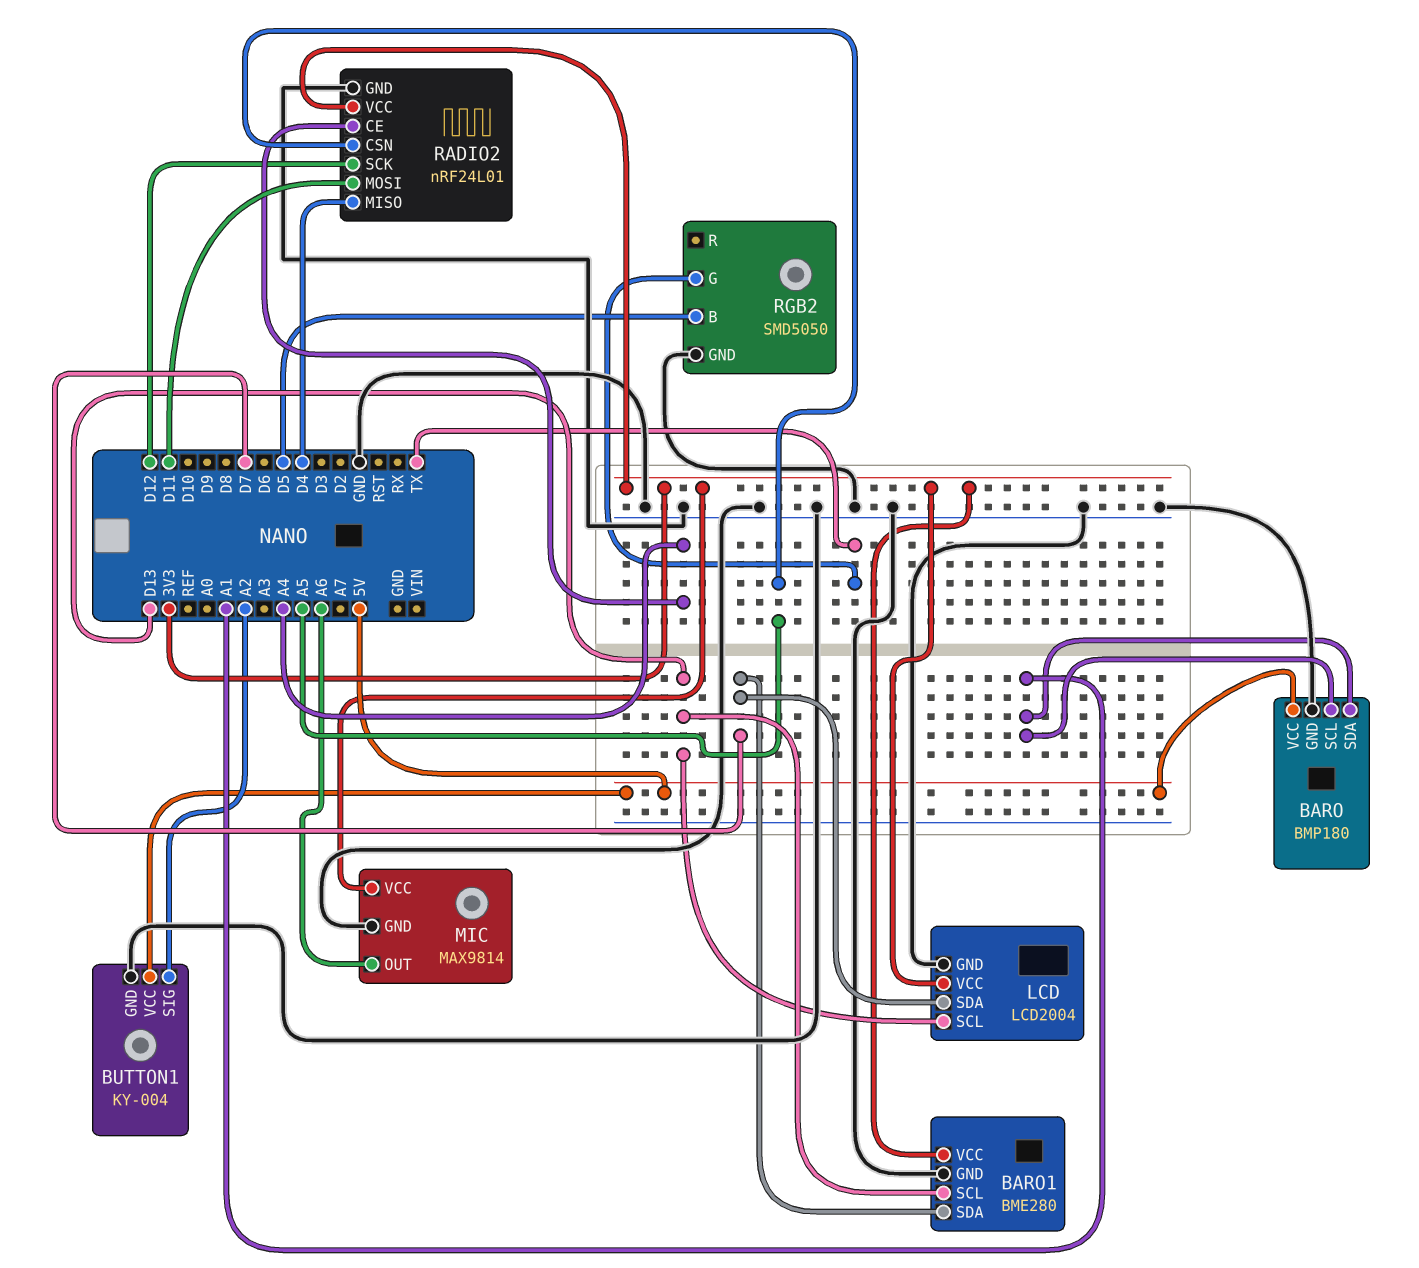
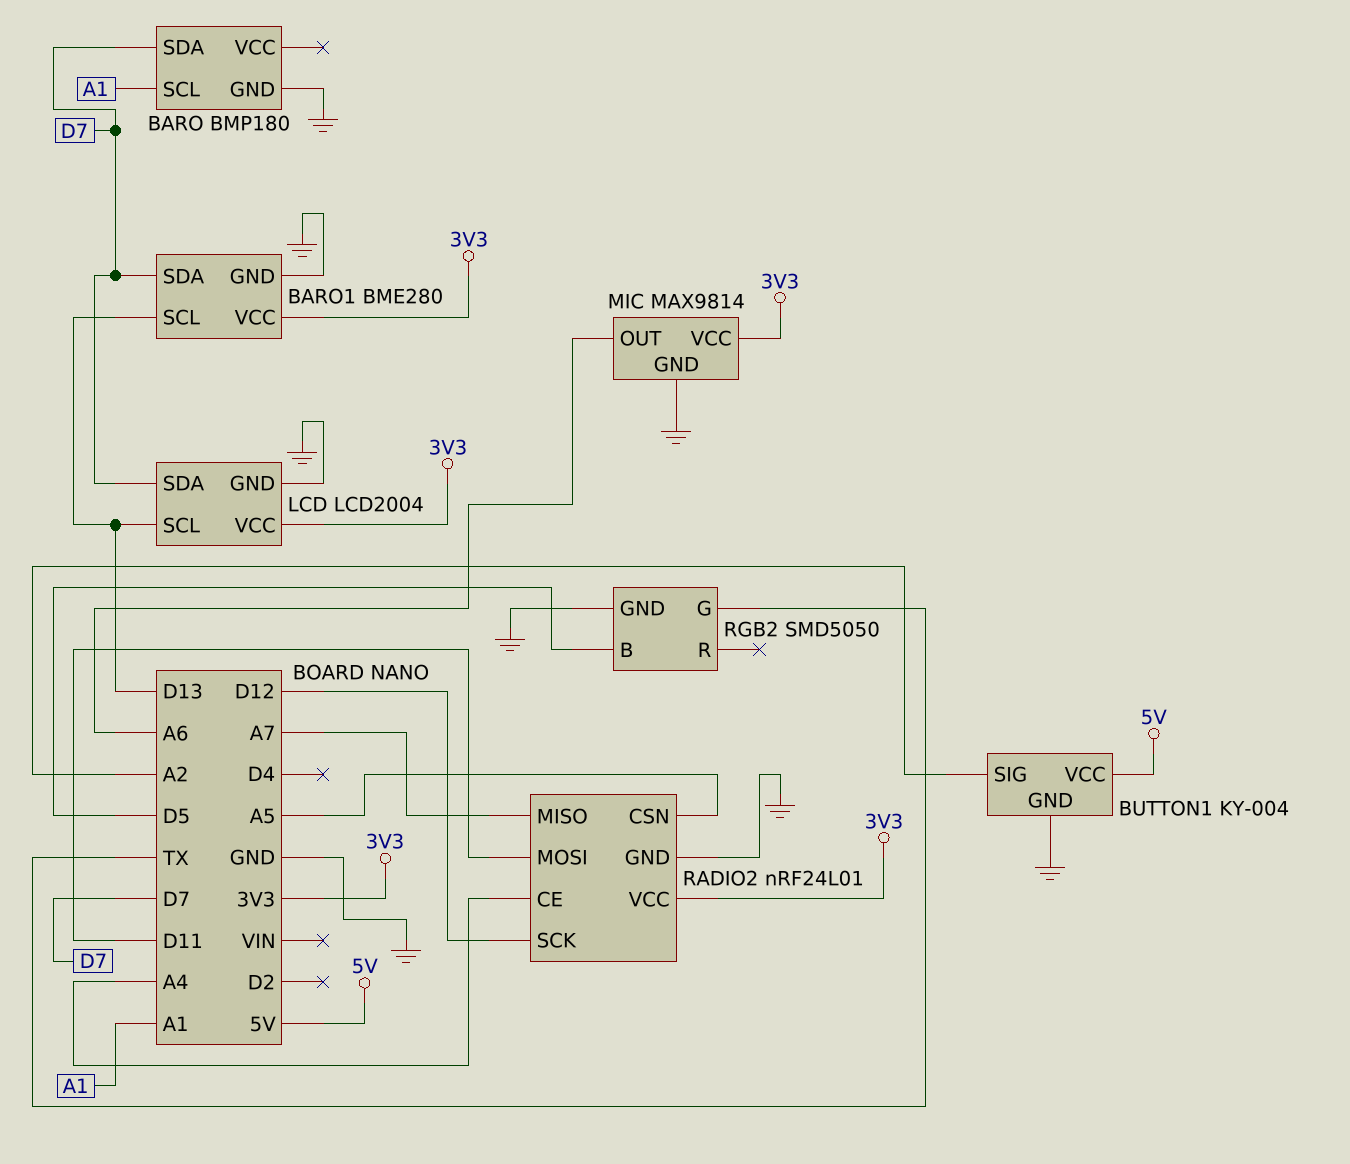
BARO pin SDA: A1 -> D7
BARO pin VCC: 5V -> none
RADIO2 pin MISO: D4 -> A7

